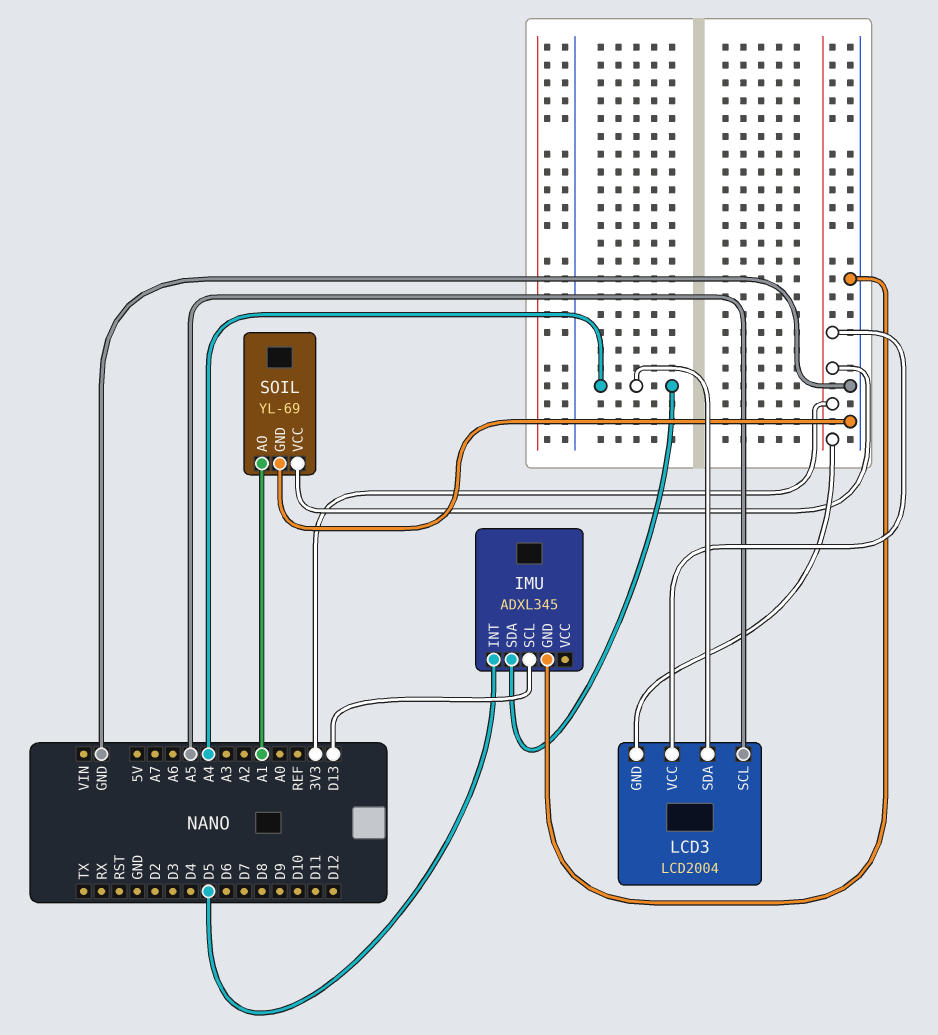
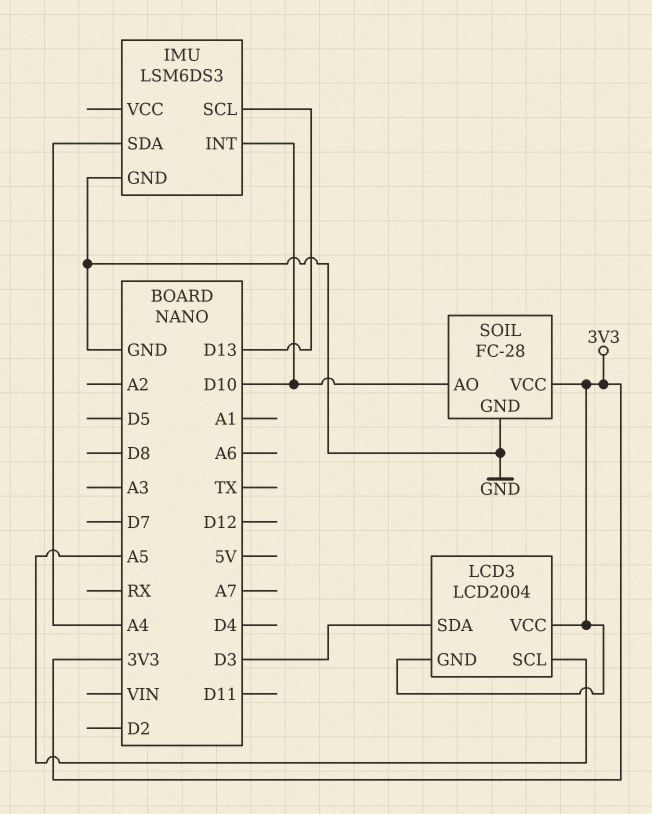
IMU: ADXL345 -> LSM6DS3
IMU pin INT: D5 -> D10
LCD3 pin SDA: A4 -> D3
SOIL: YL-69 -> FC-28
SOIL pin AO: A1 -> D10

